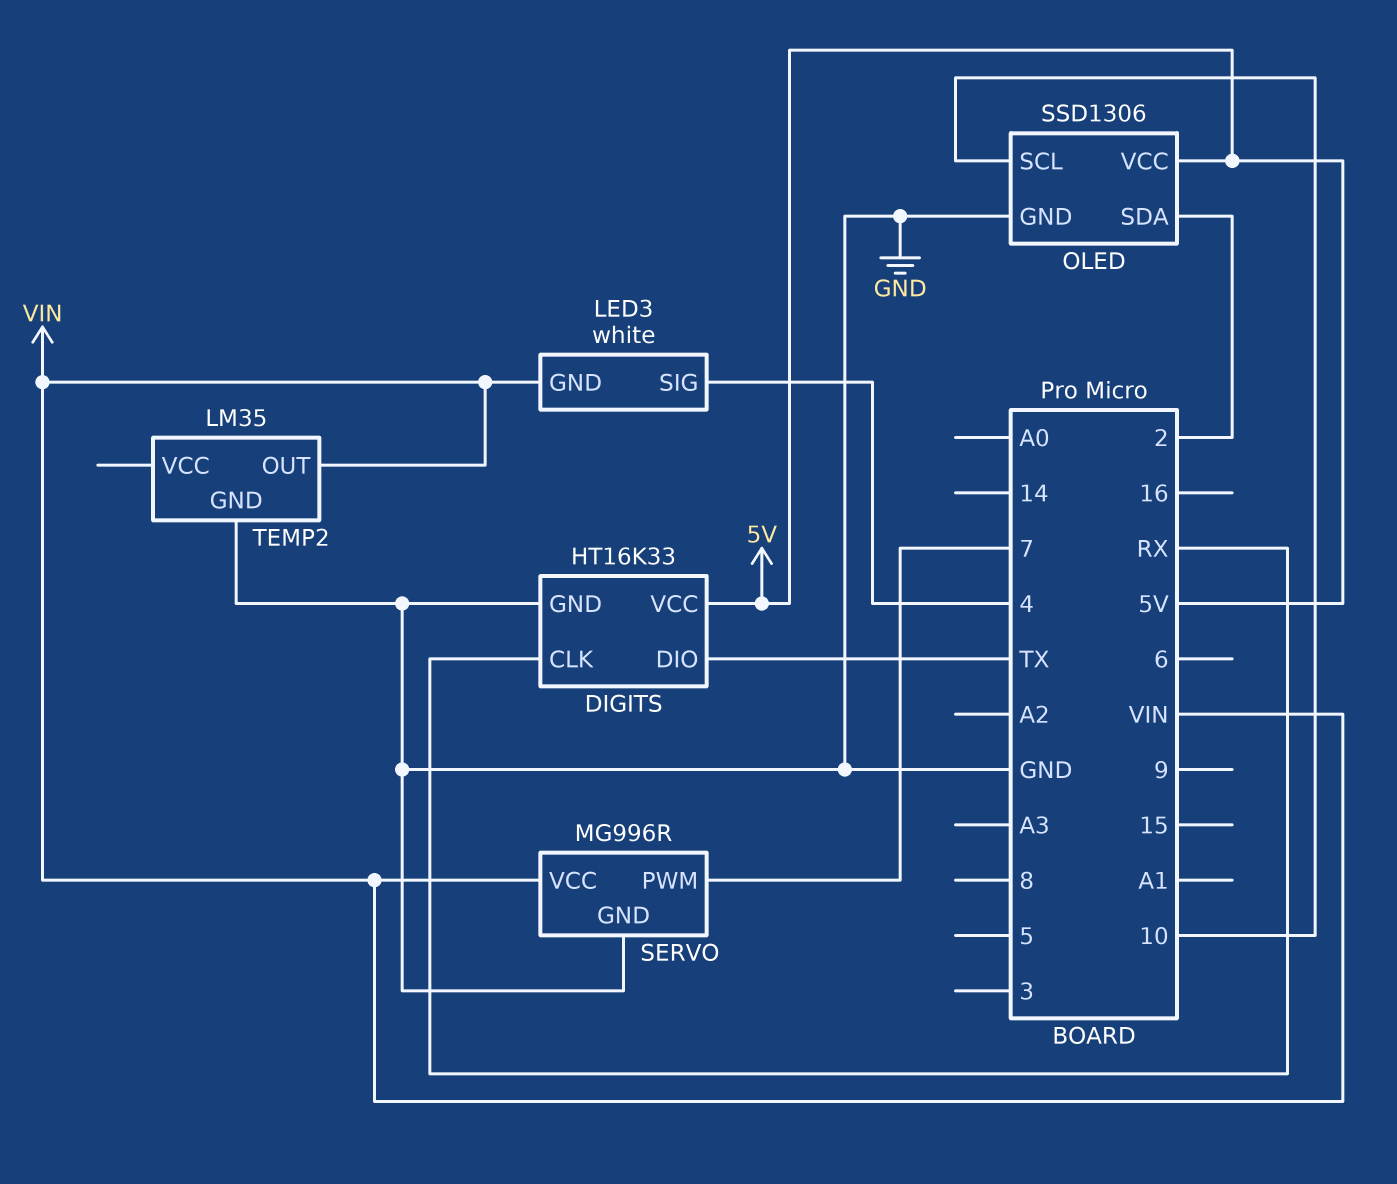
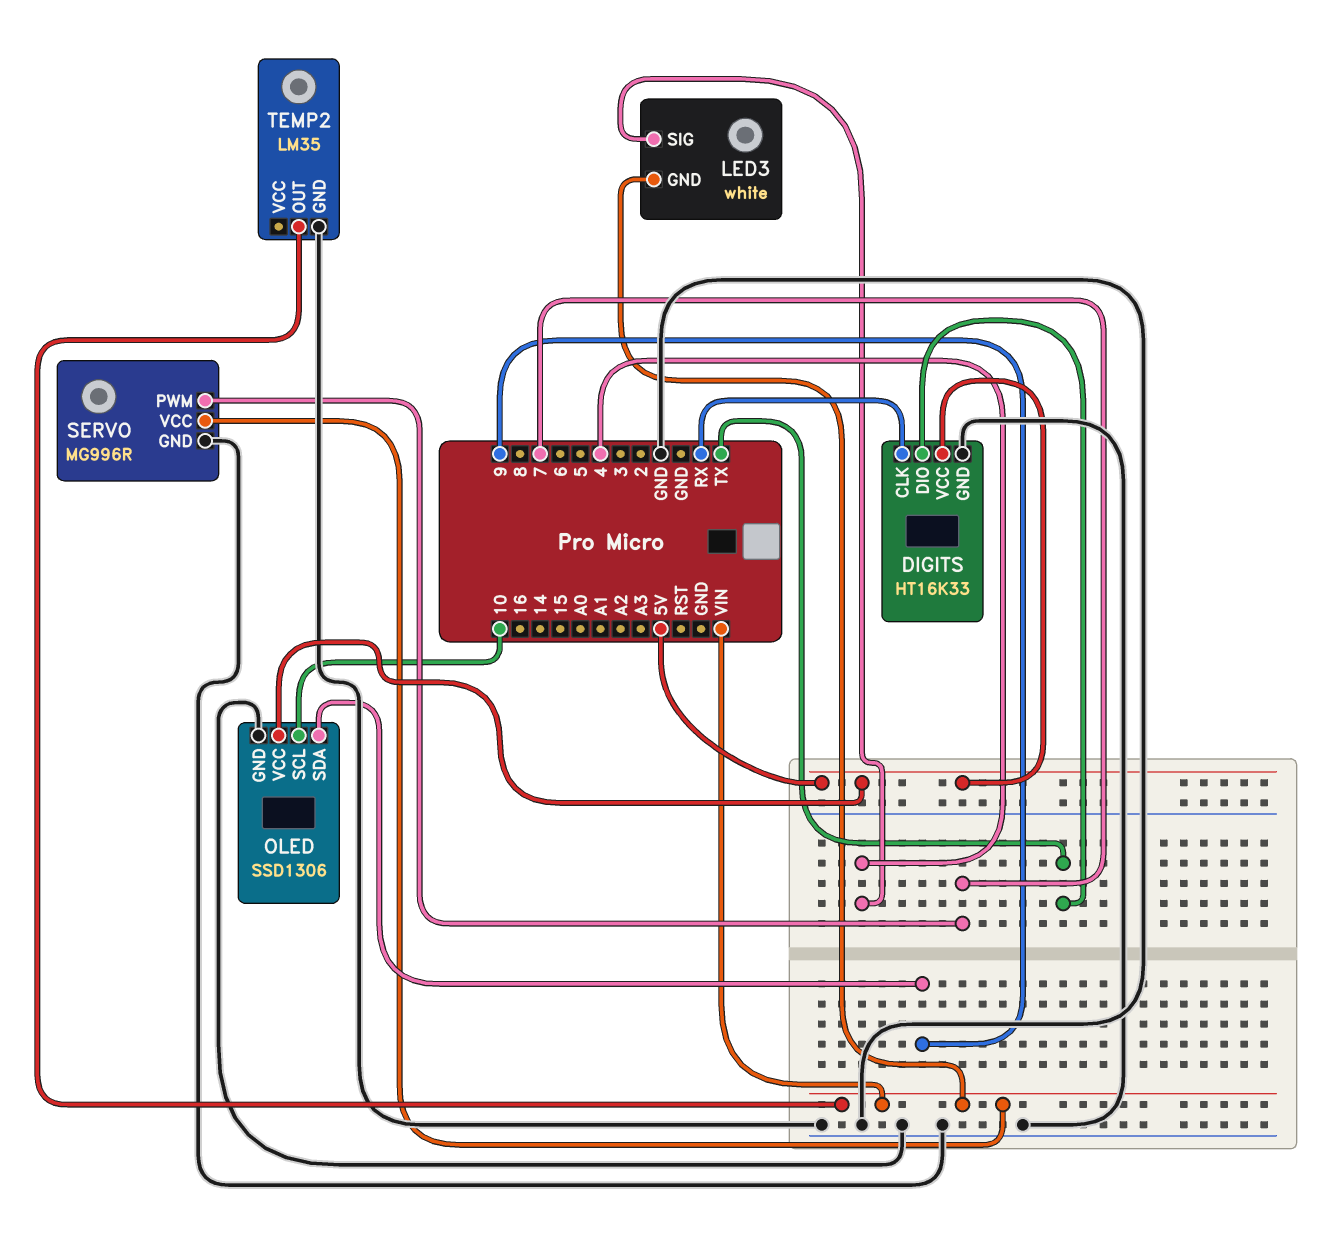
OLED pin SDA: 2 -> 9

